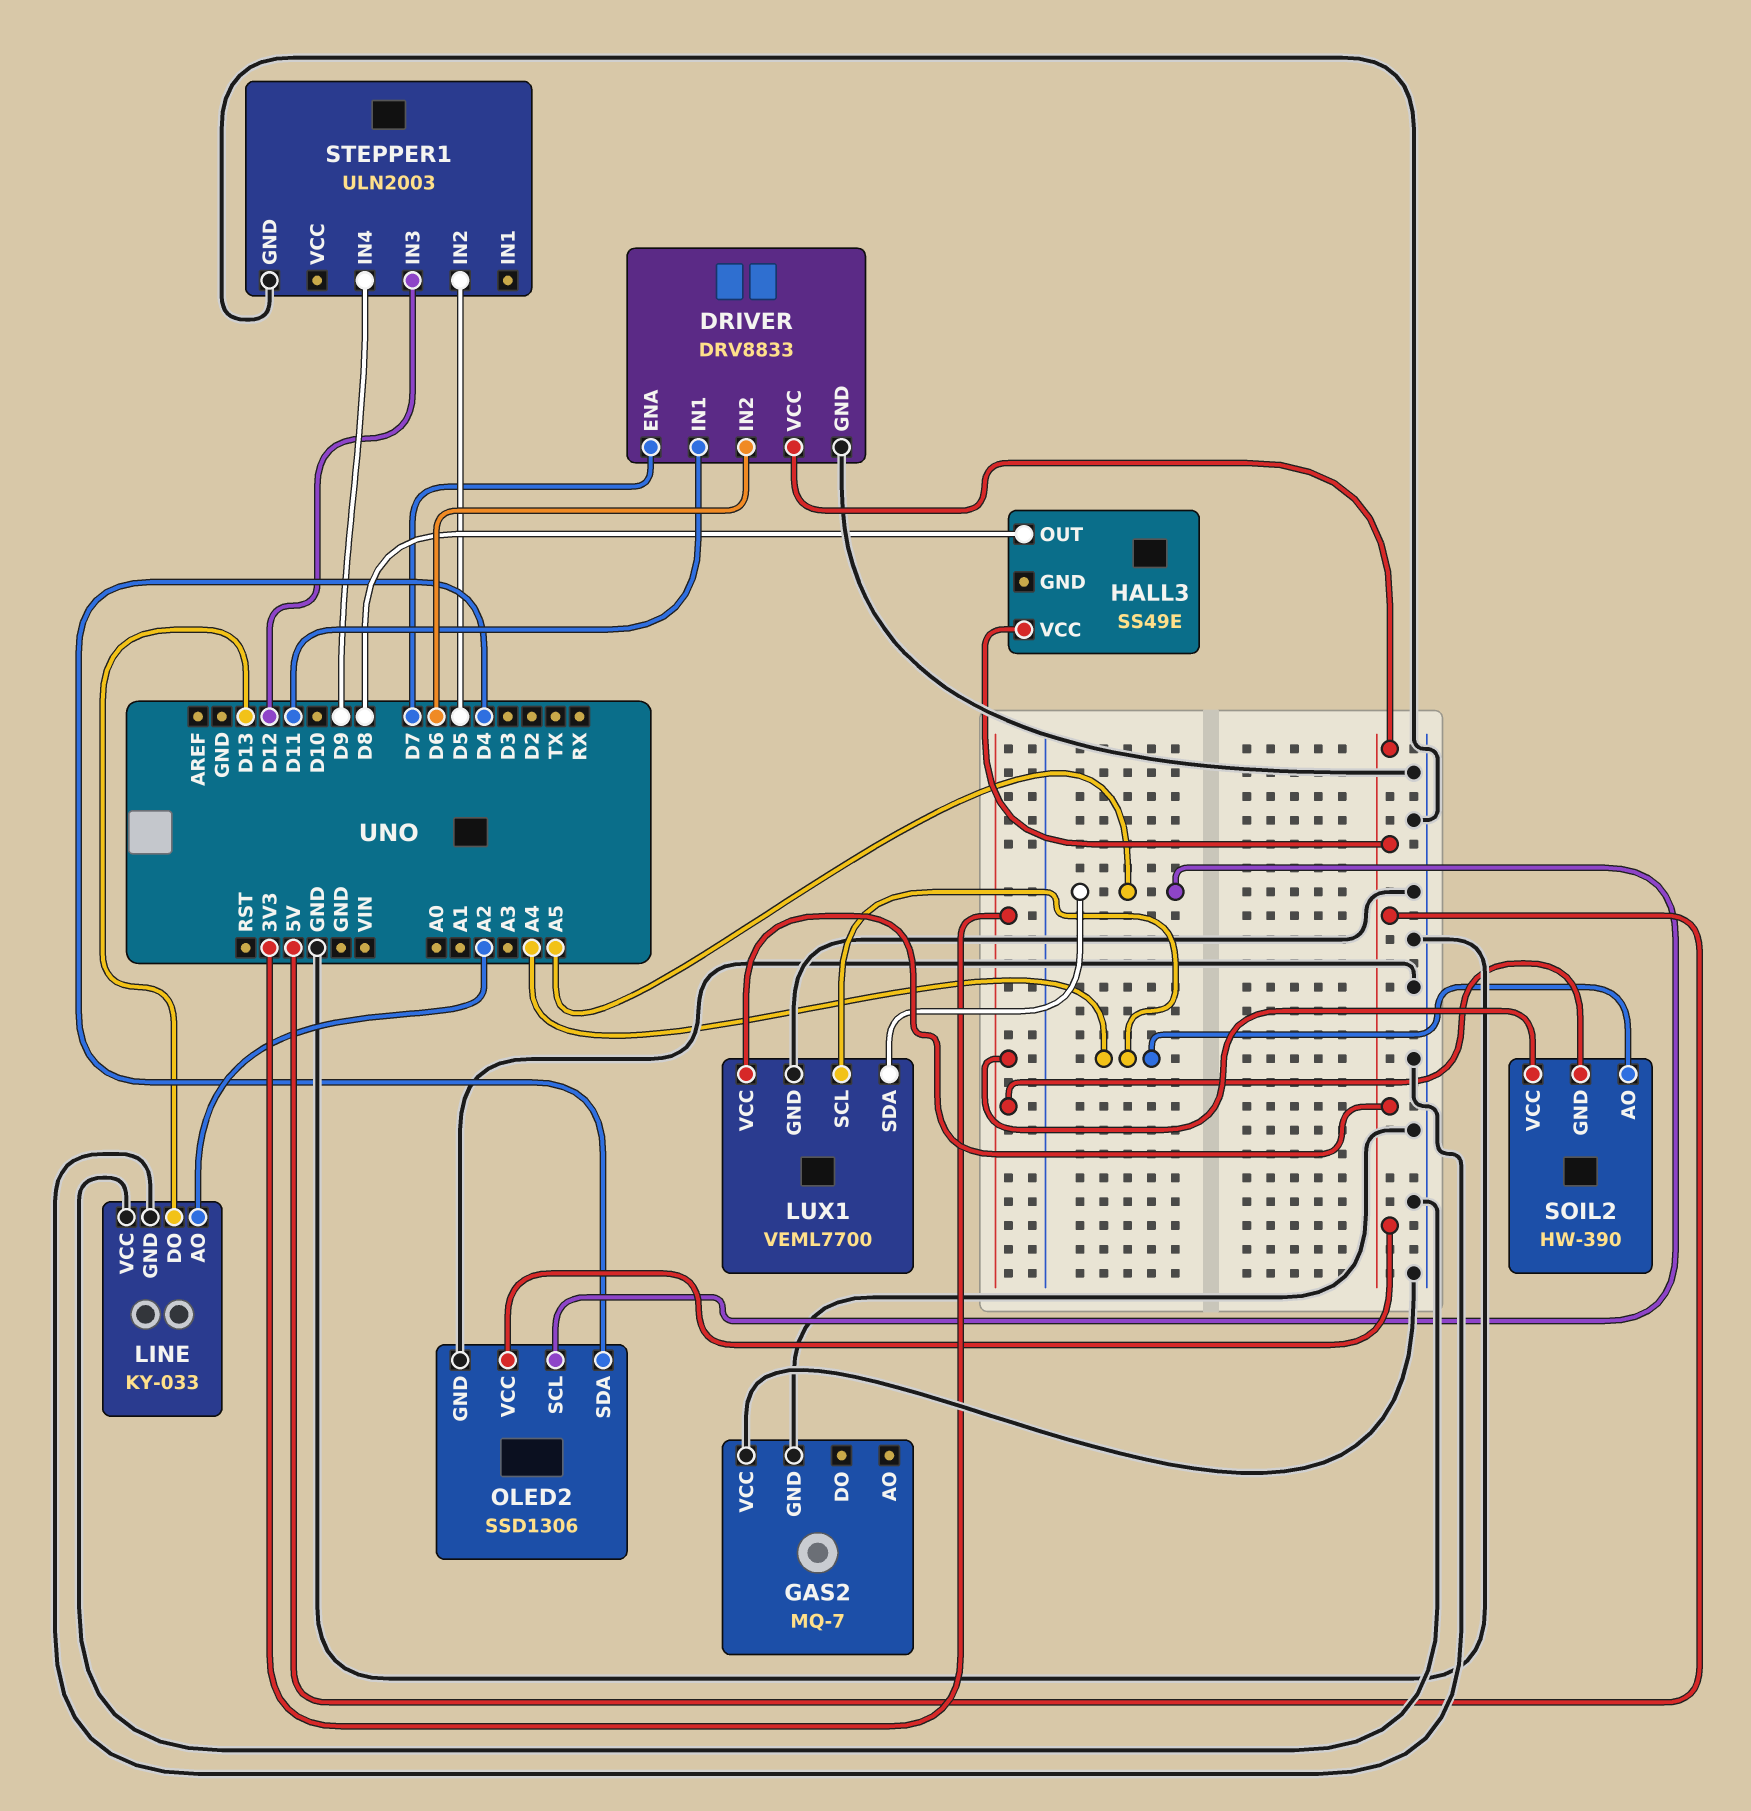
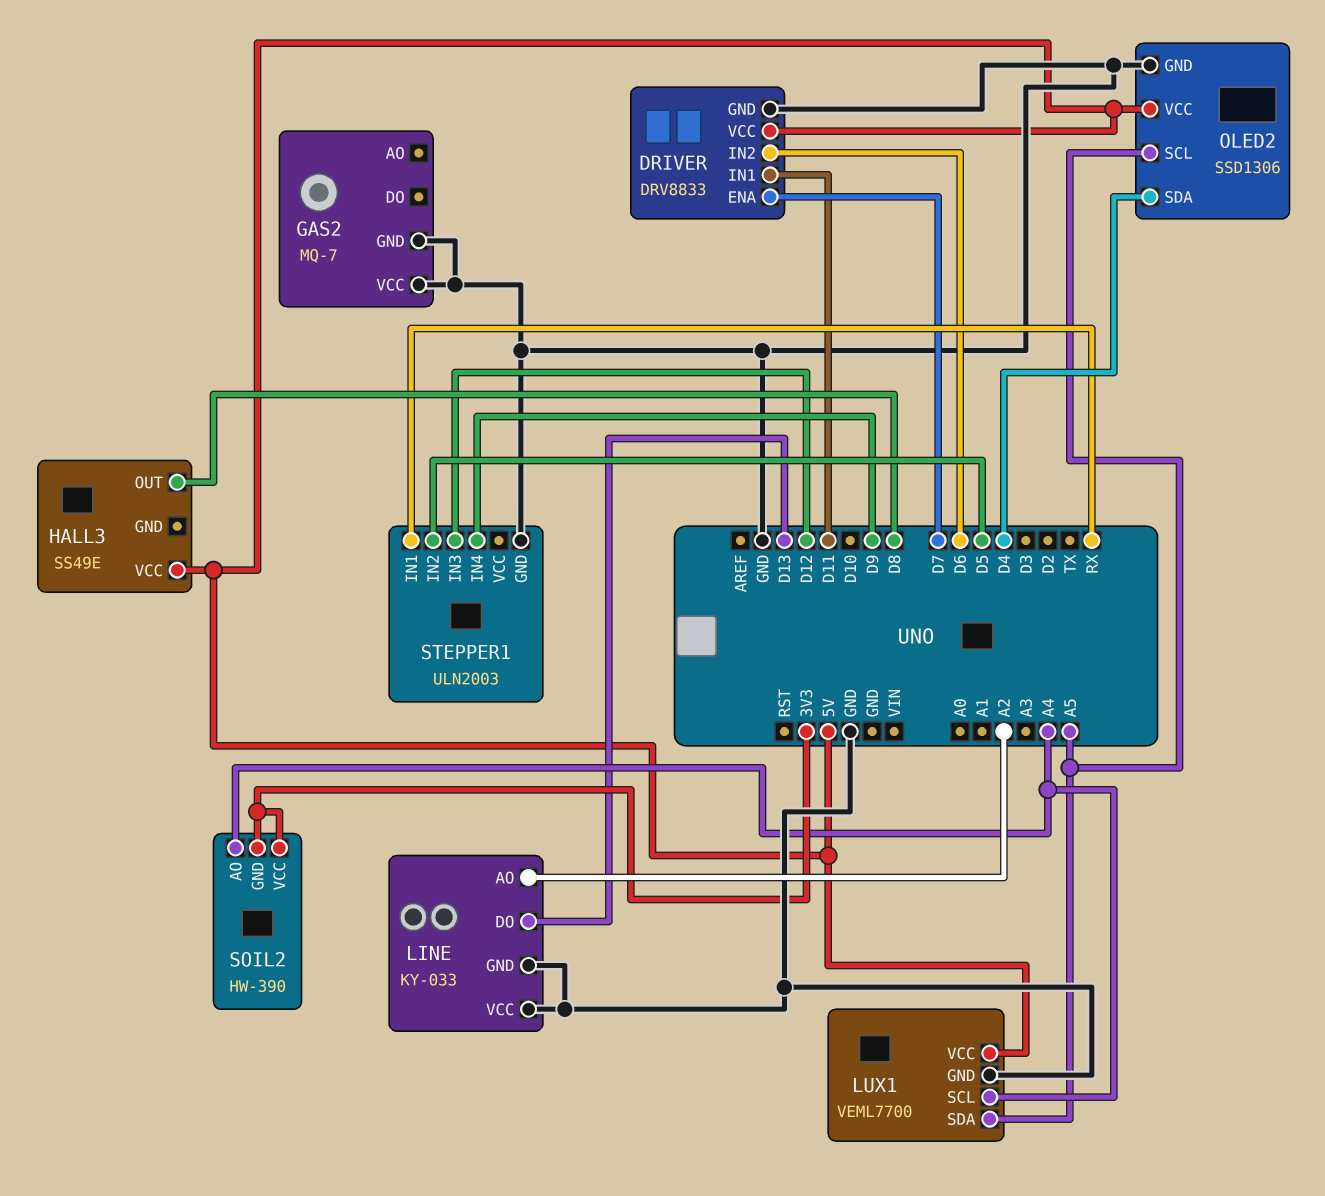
STEPPER1 pin IN1: none -> RX

